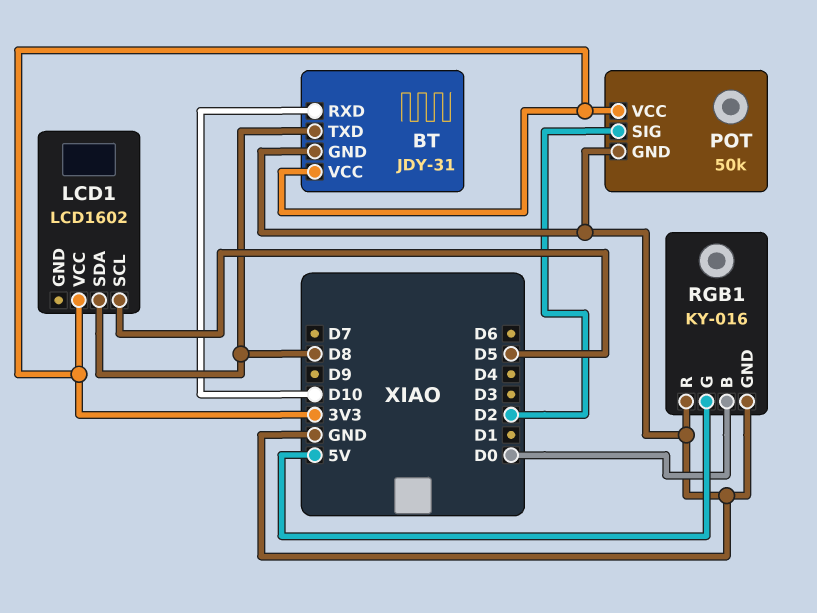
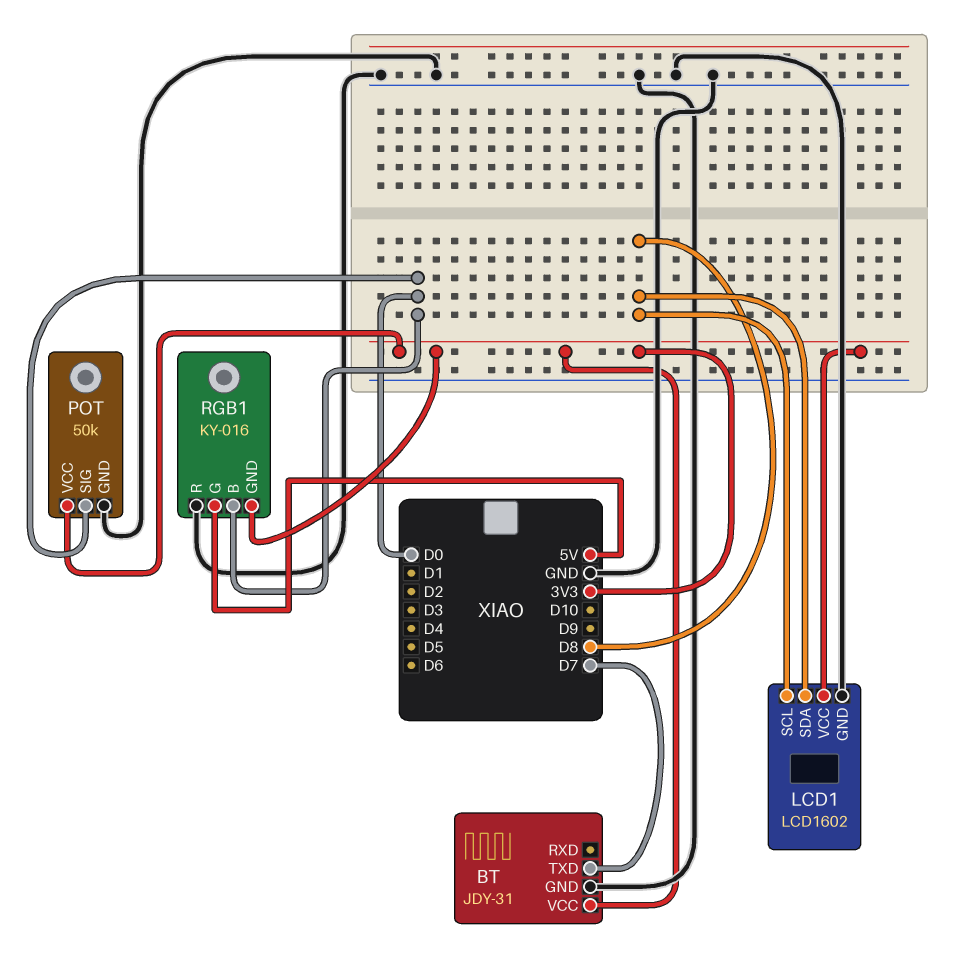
BT pin RXD: D10 -> none
BT pin TXD: D8 -> D7
LCD1 pin GND: none -> GND
LCD1 pin SCL: D5 -> D8
POT pin SIG: D2 -> D0
RGB1 pin GND: GND -> 3V3

